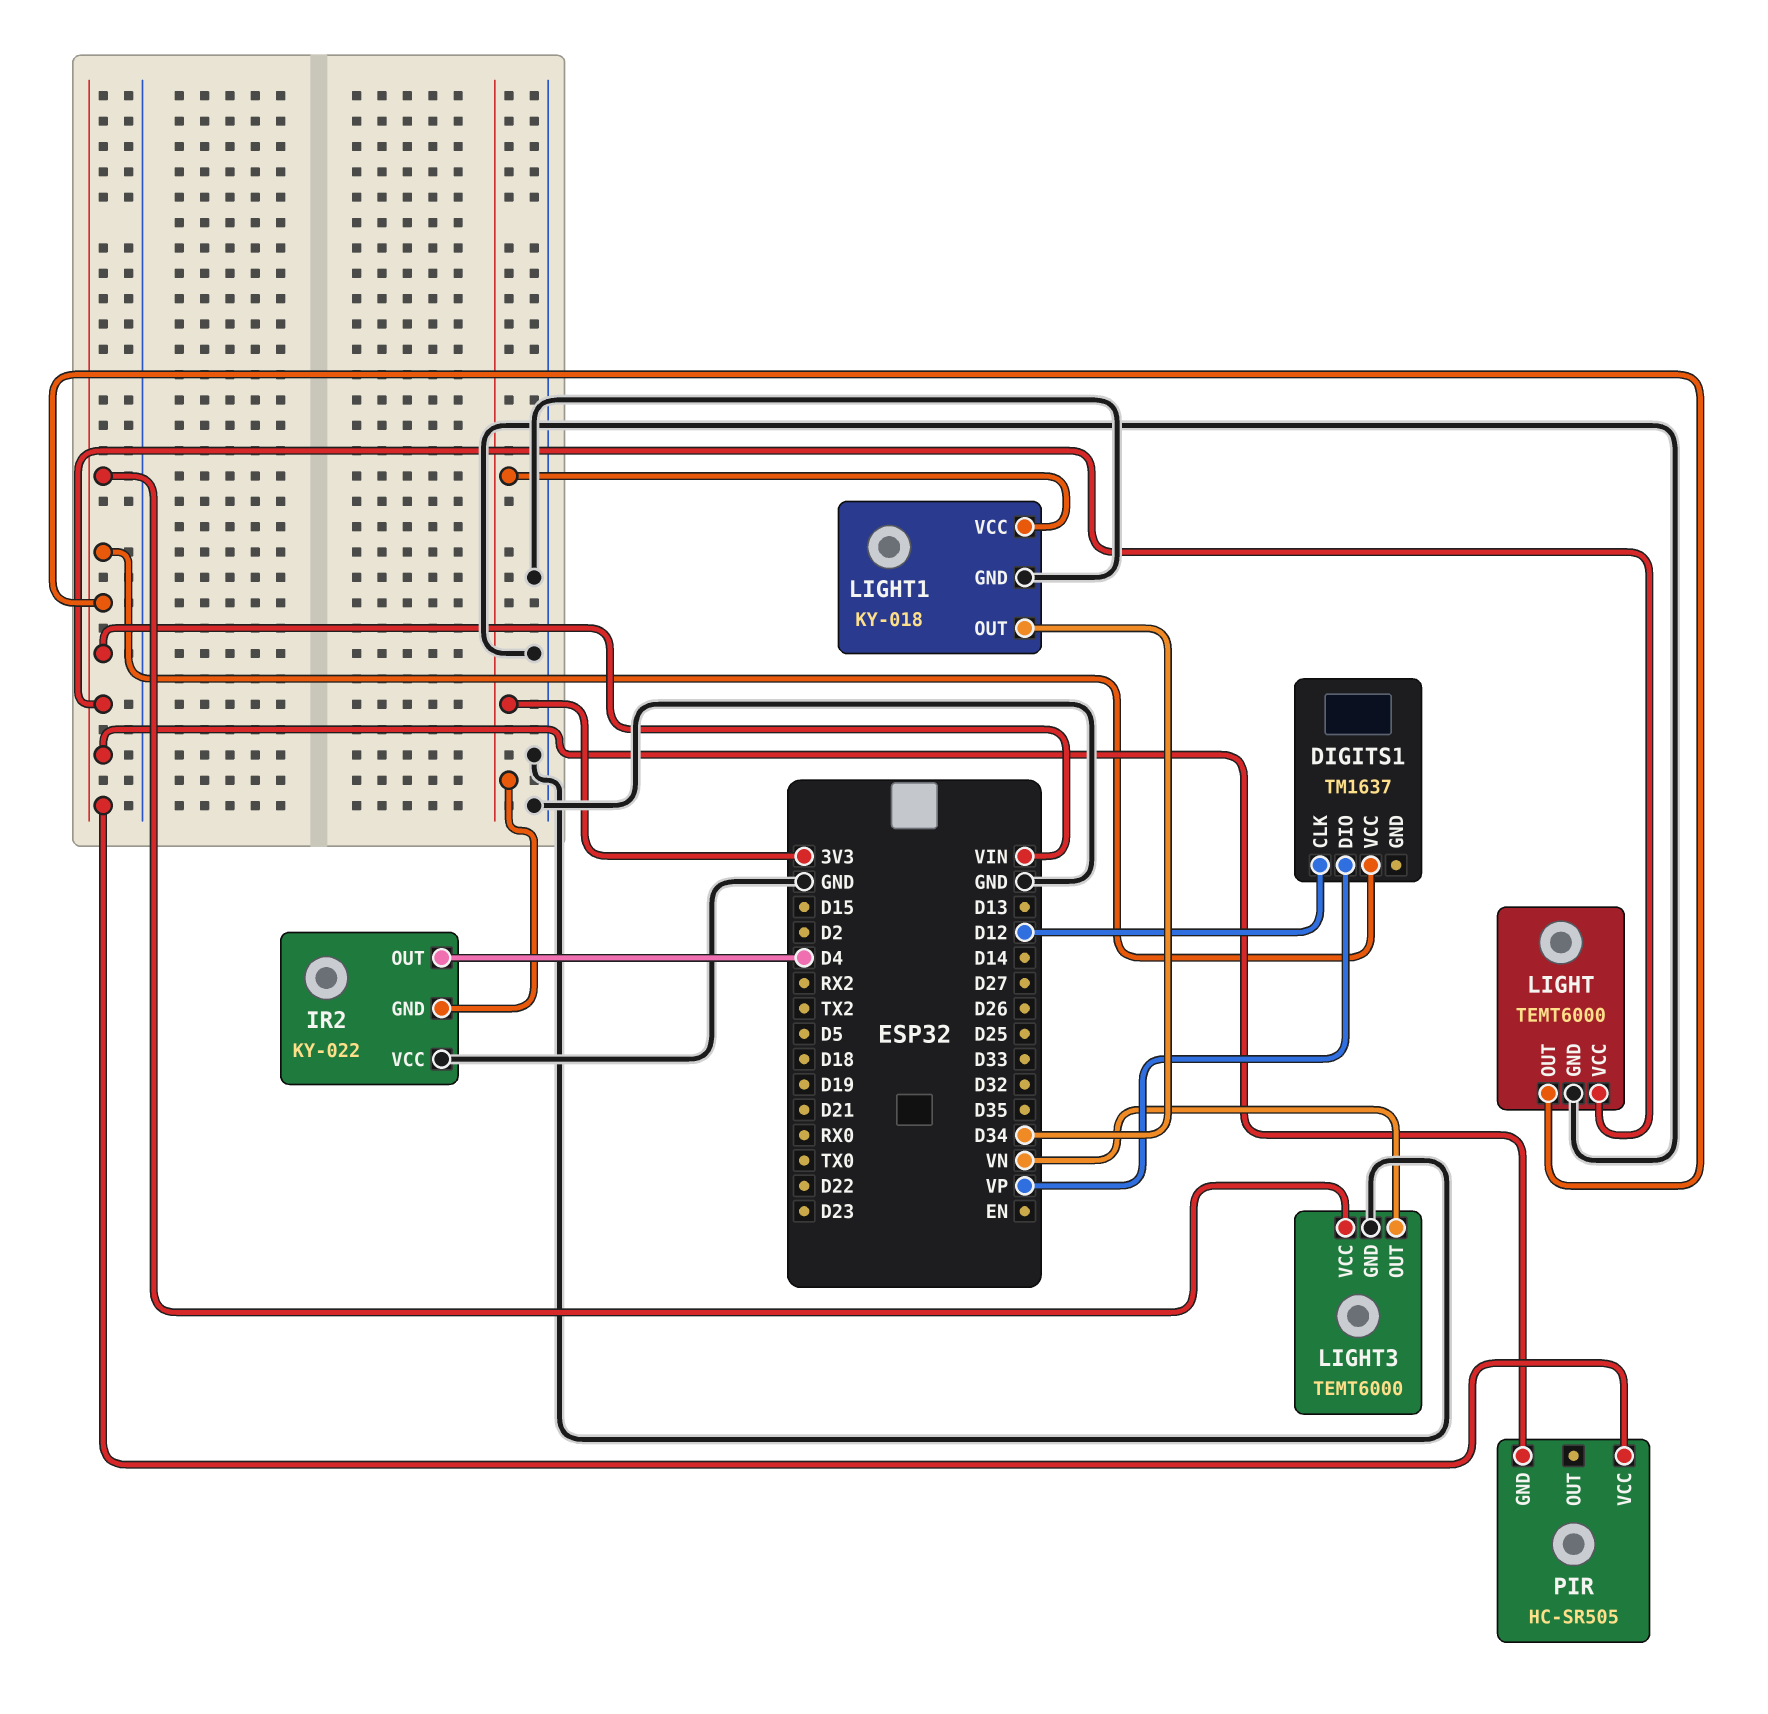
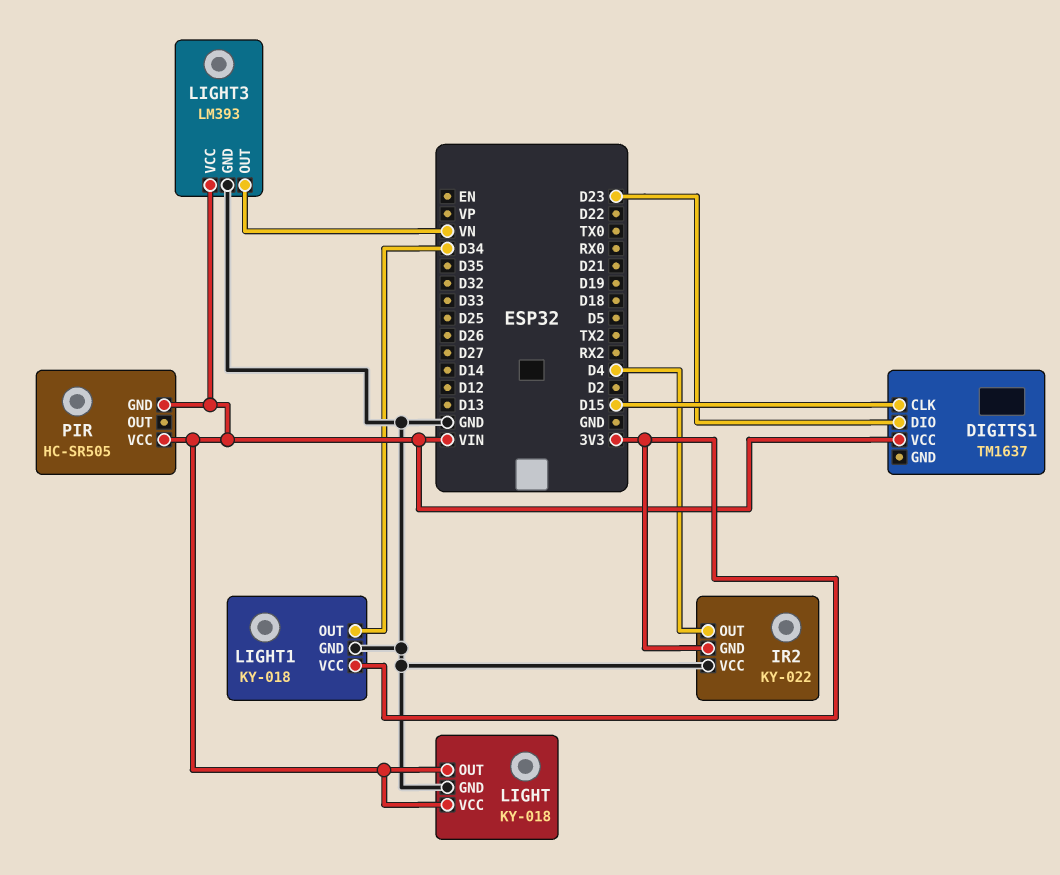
DIGITS1 pin CLK: D12 -> D15
DIGITS1 pin DIO: VP -> D23
LIGHT: TEMT6000 -> KY-018
LIGHT3: TEMT6000 -> LM393

